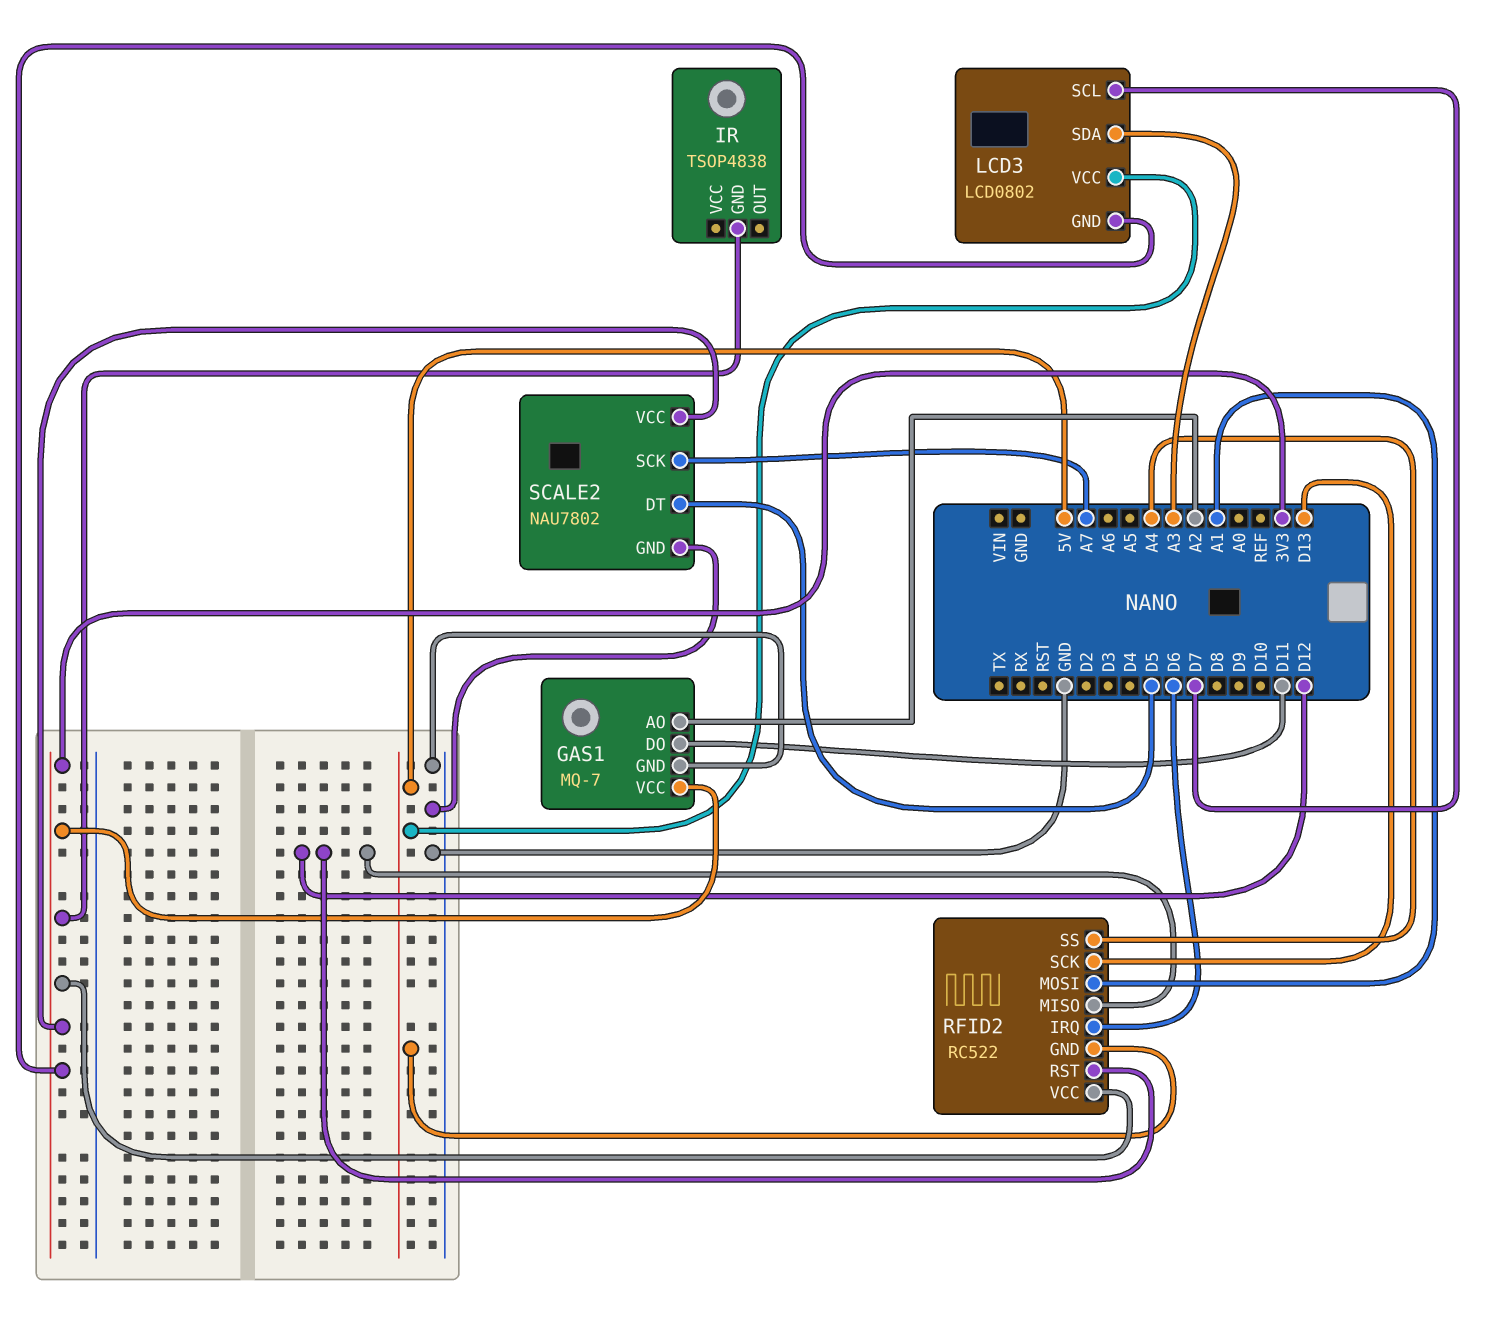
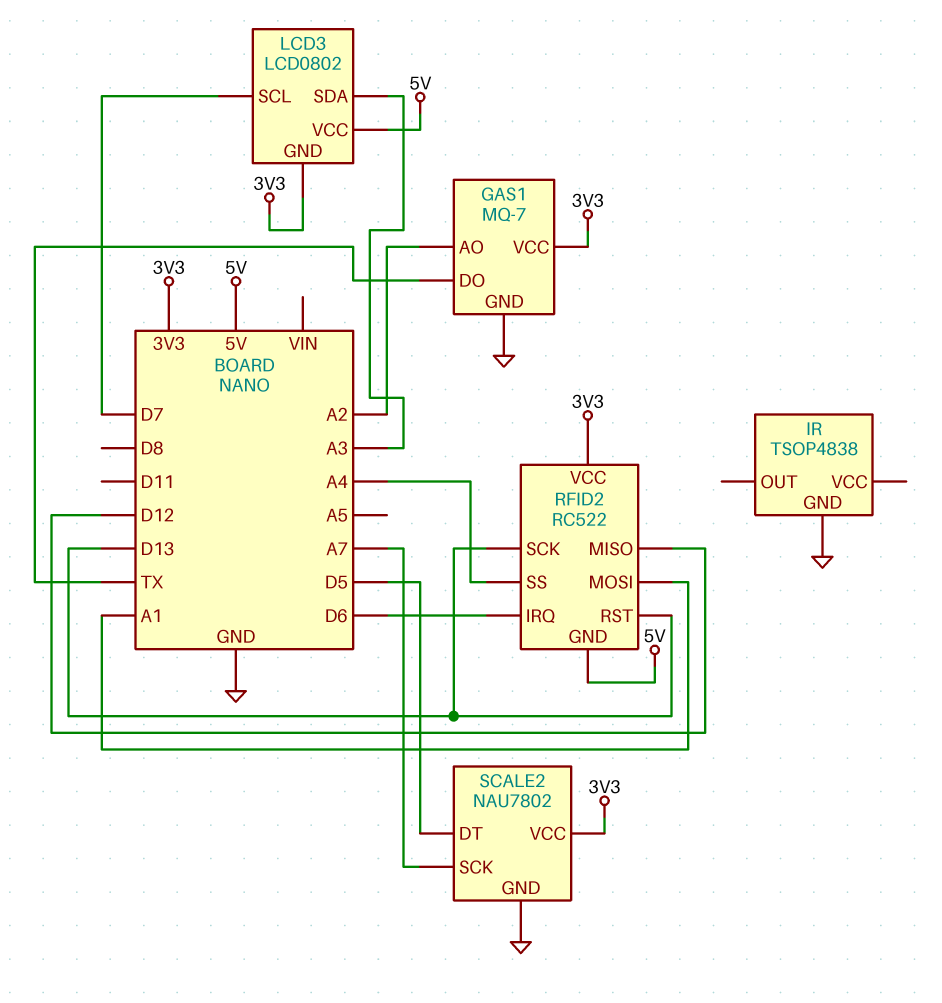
GAS1 pin DO: D11 -> TX
IR pin GND: 3V3 -> GND
RFID2 pin RST: D12 -> D13

